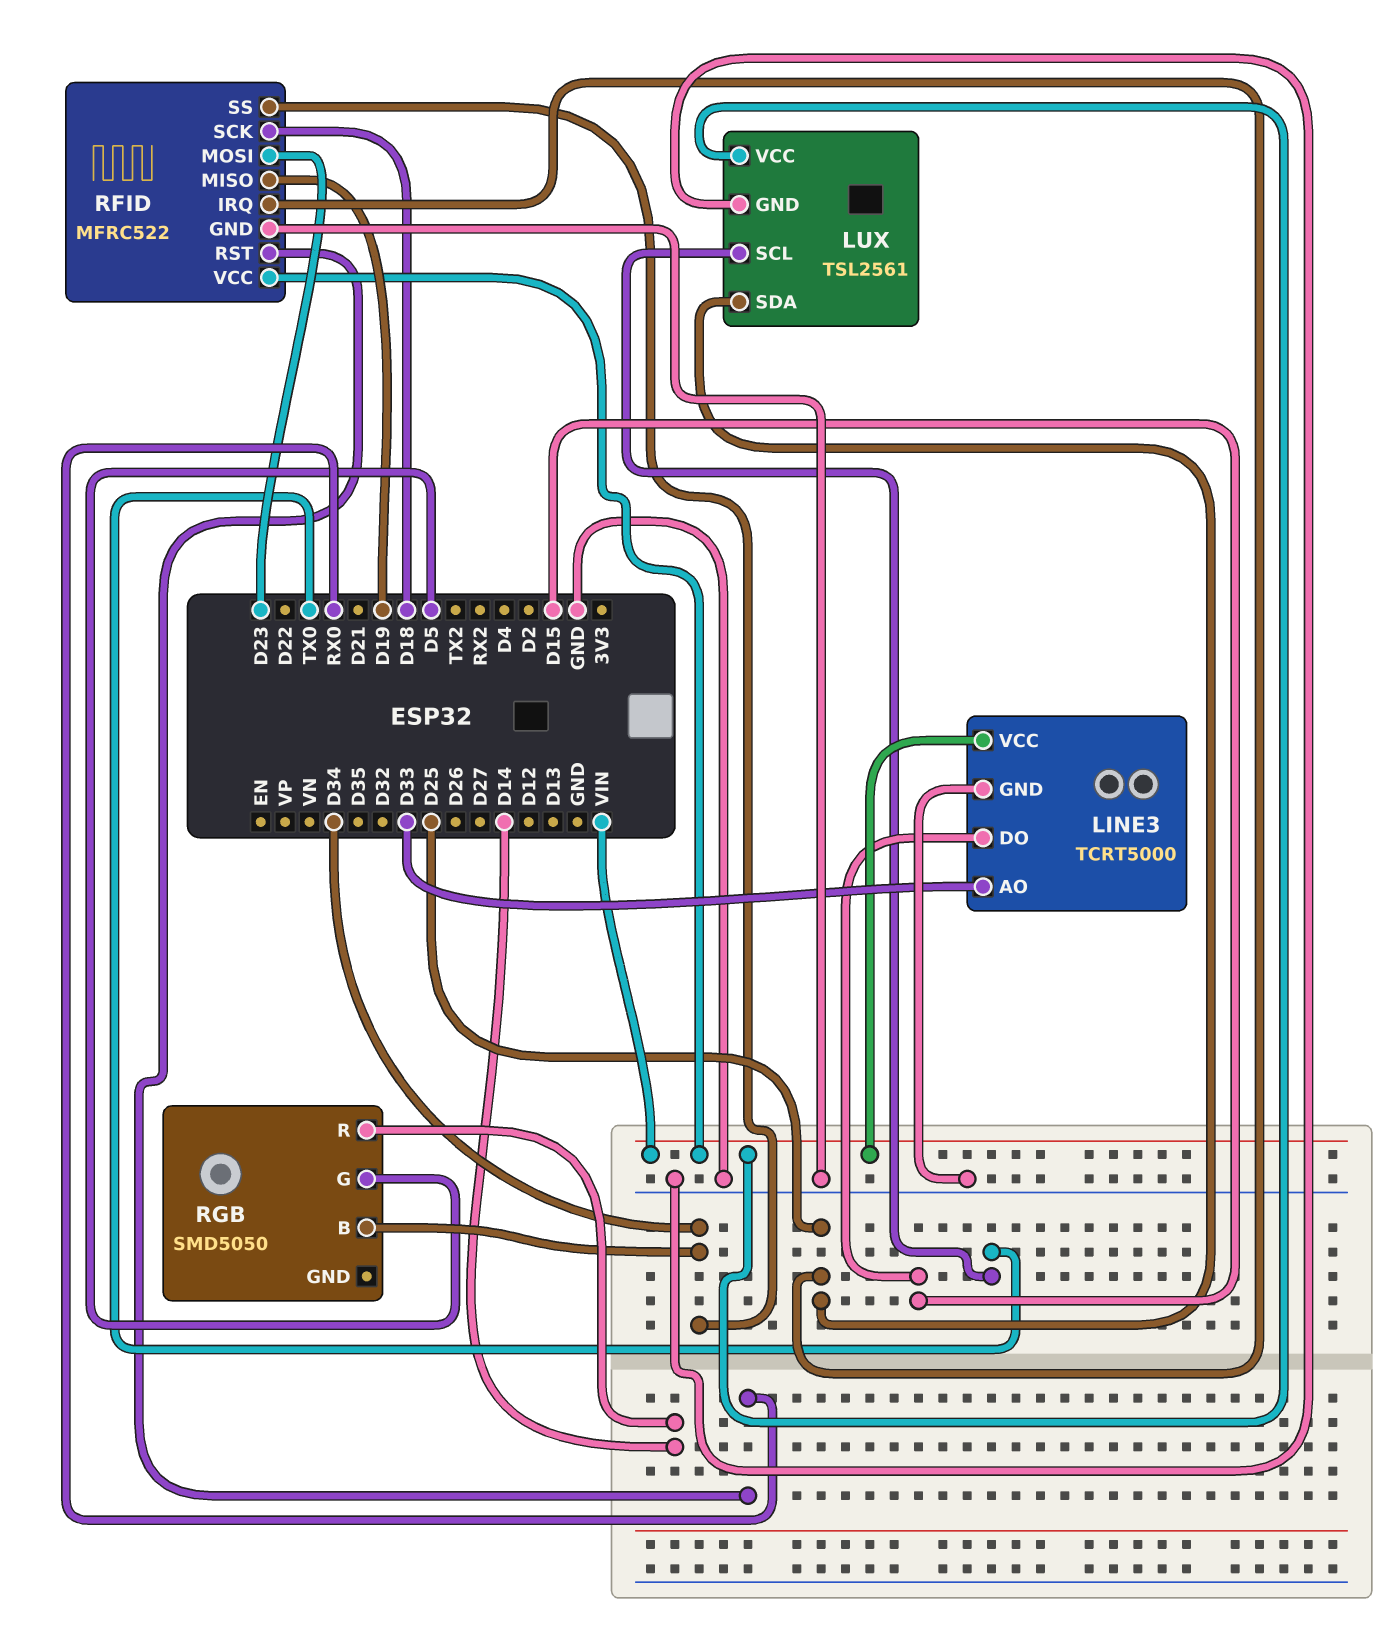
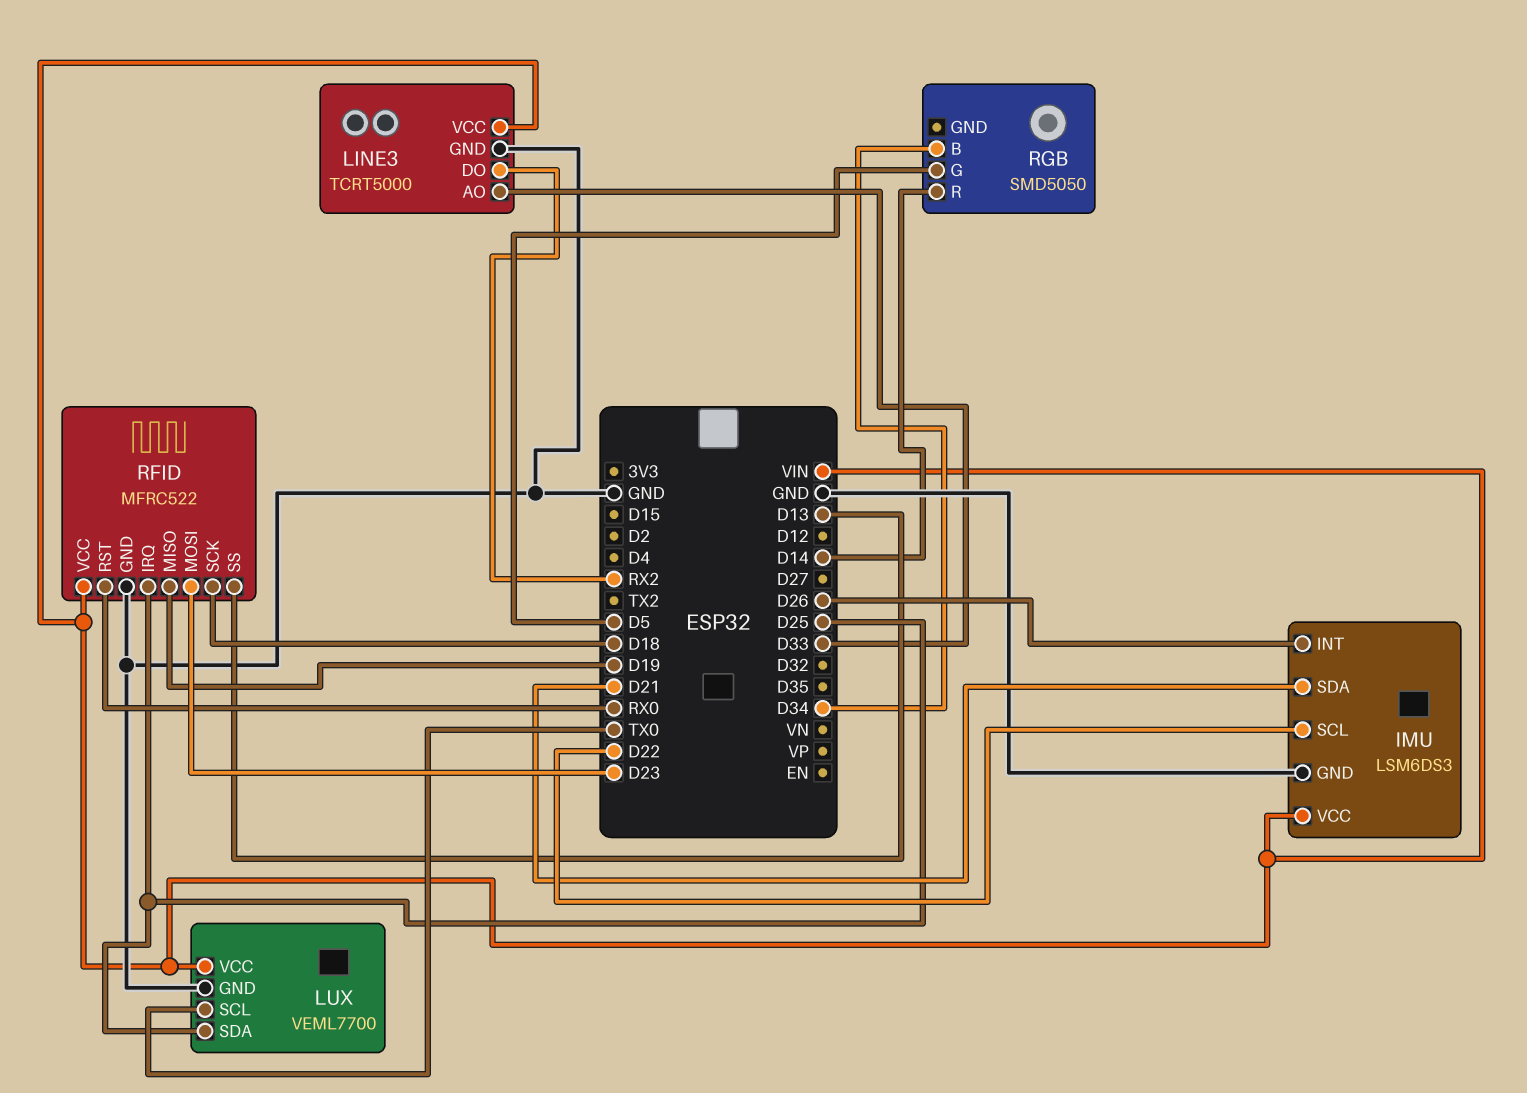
IMU: none -> LSM6DS3
IMU pin GND: none -> GND
IMU pin INT: none -> D26
IMU pin SCL: none -> D22
IMU pin SDA: none -> D21
IMU pin VCC: none -> VIN
LINE3 pin DO: D15 -> RX2
LUX: TSL2561 -> VEML7700
RFID pin SS: D34 -> D13

